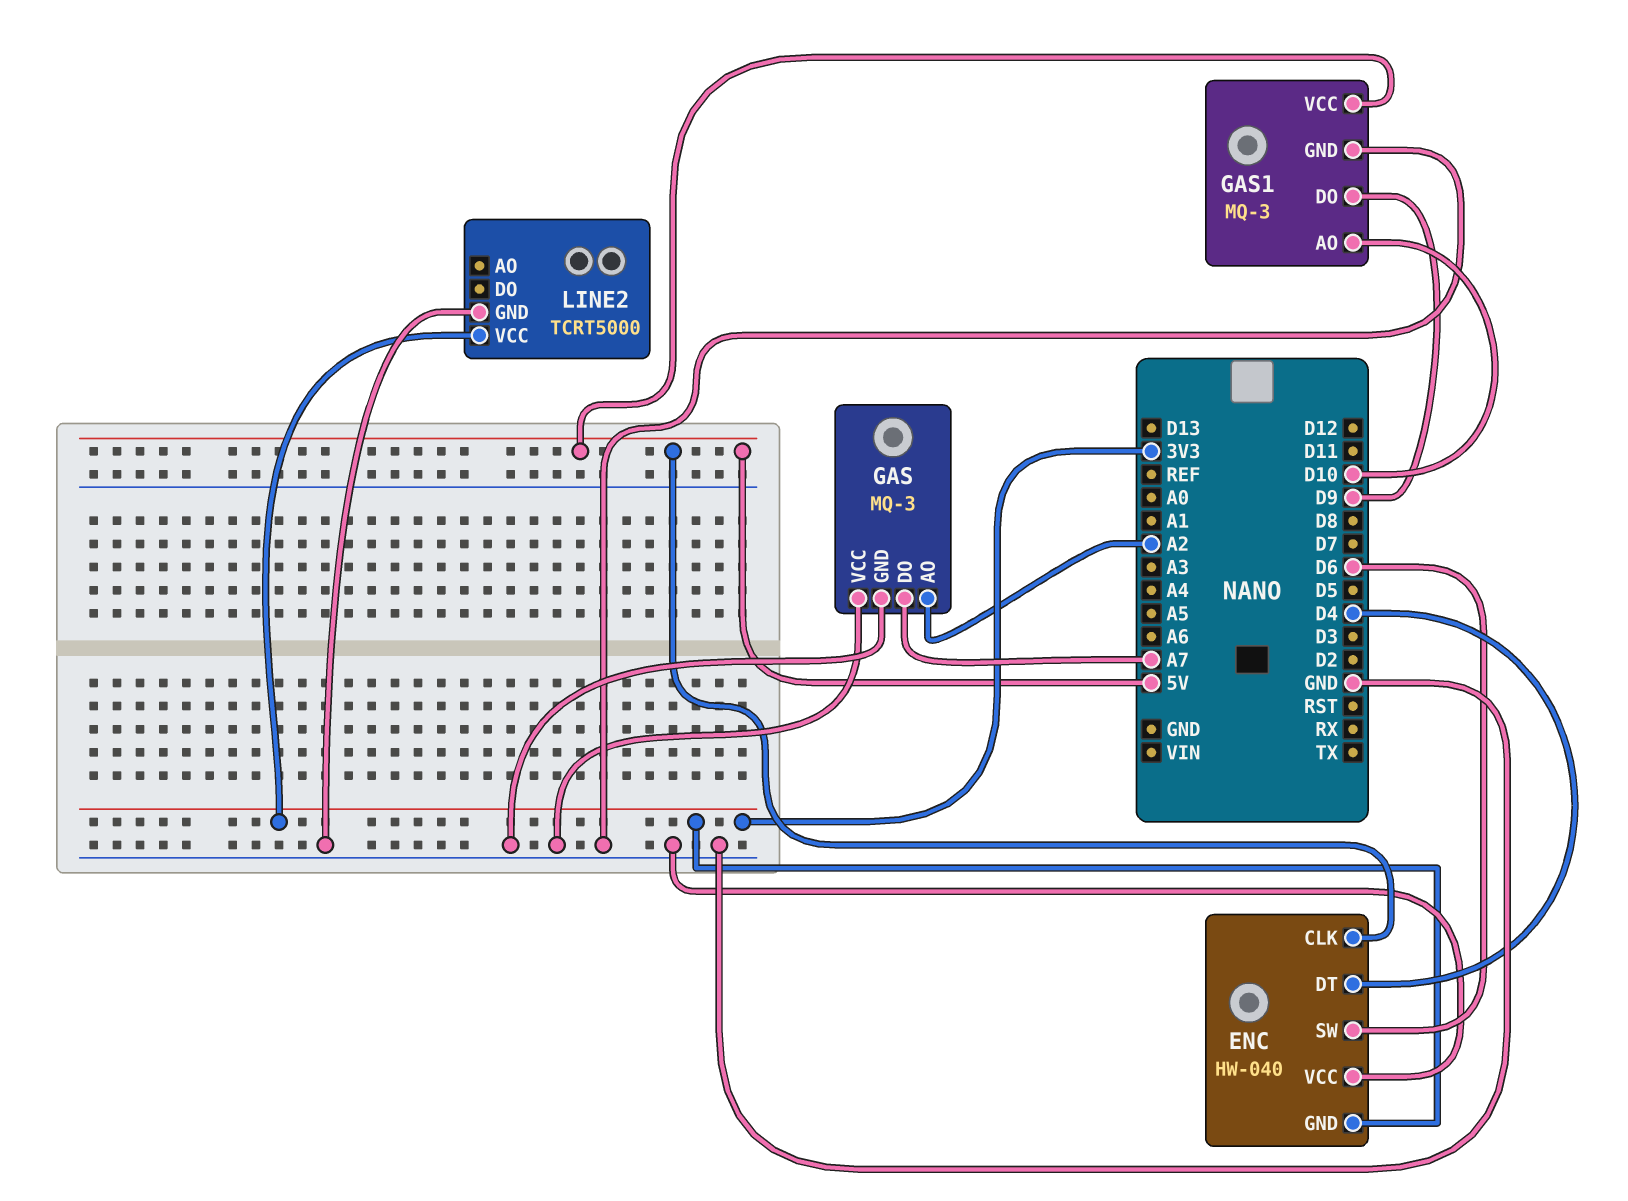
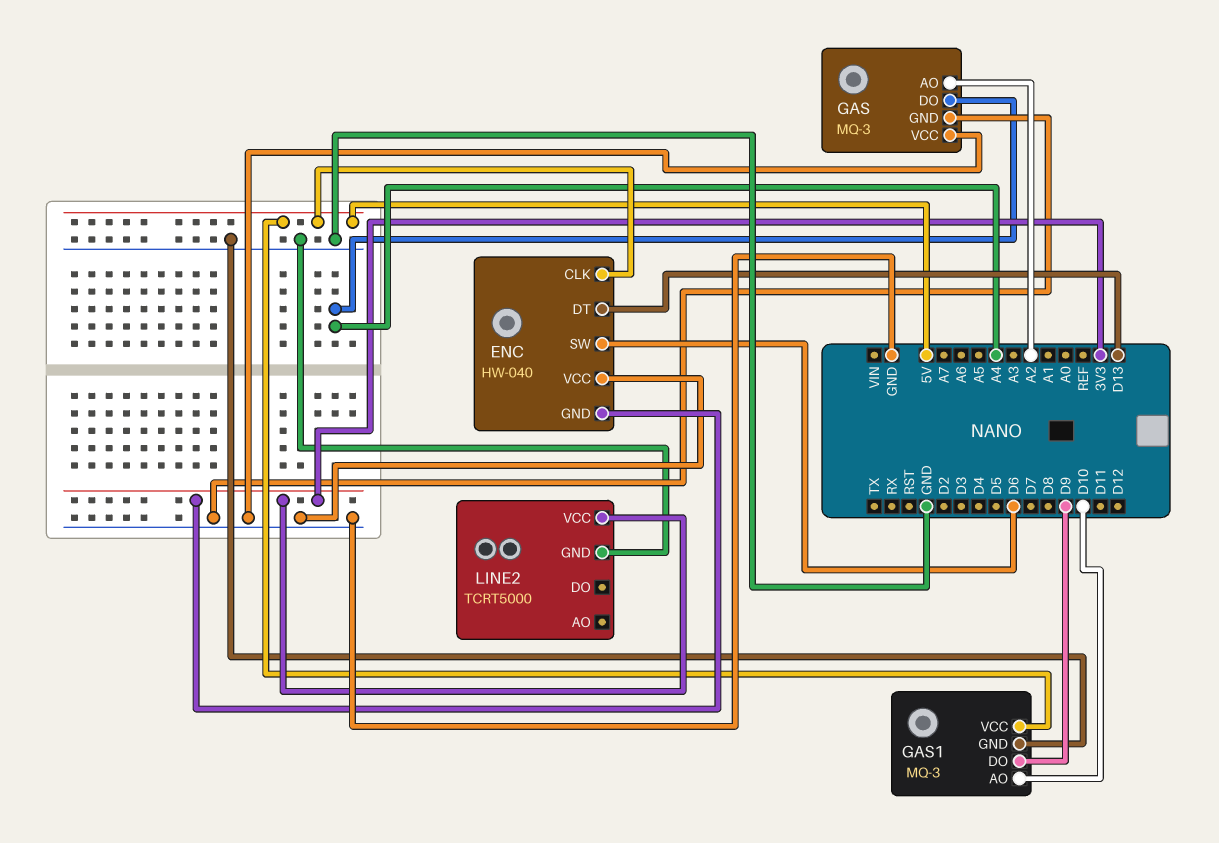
ENC pin DT: D4 -> D13
GAS pin DO: A7 -> A4

